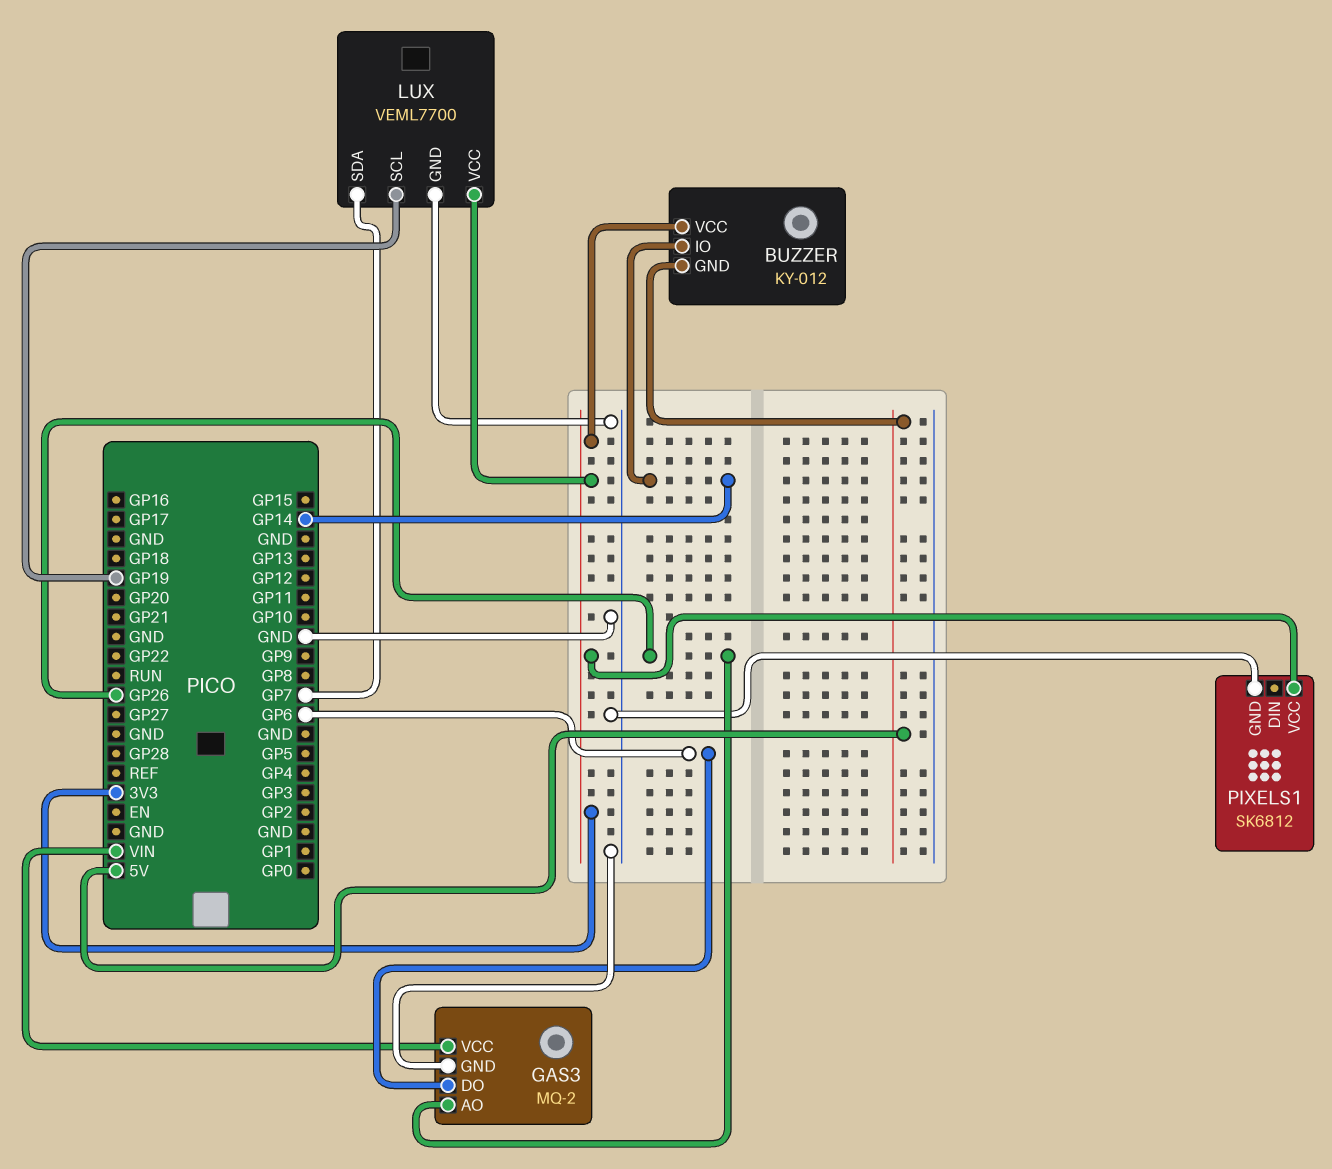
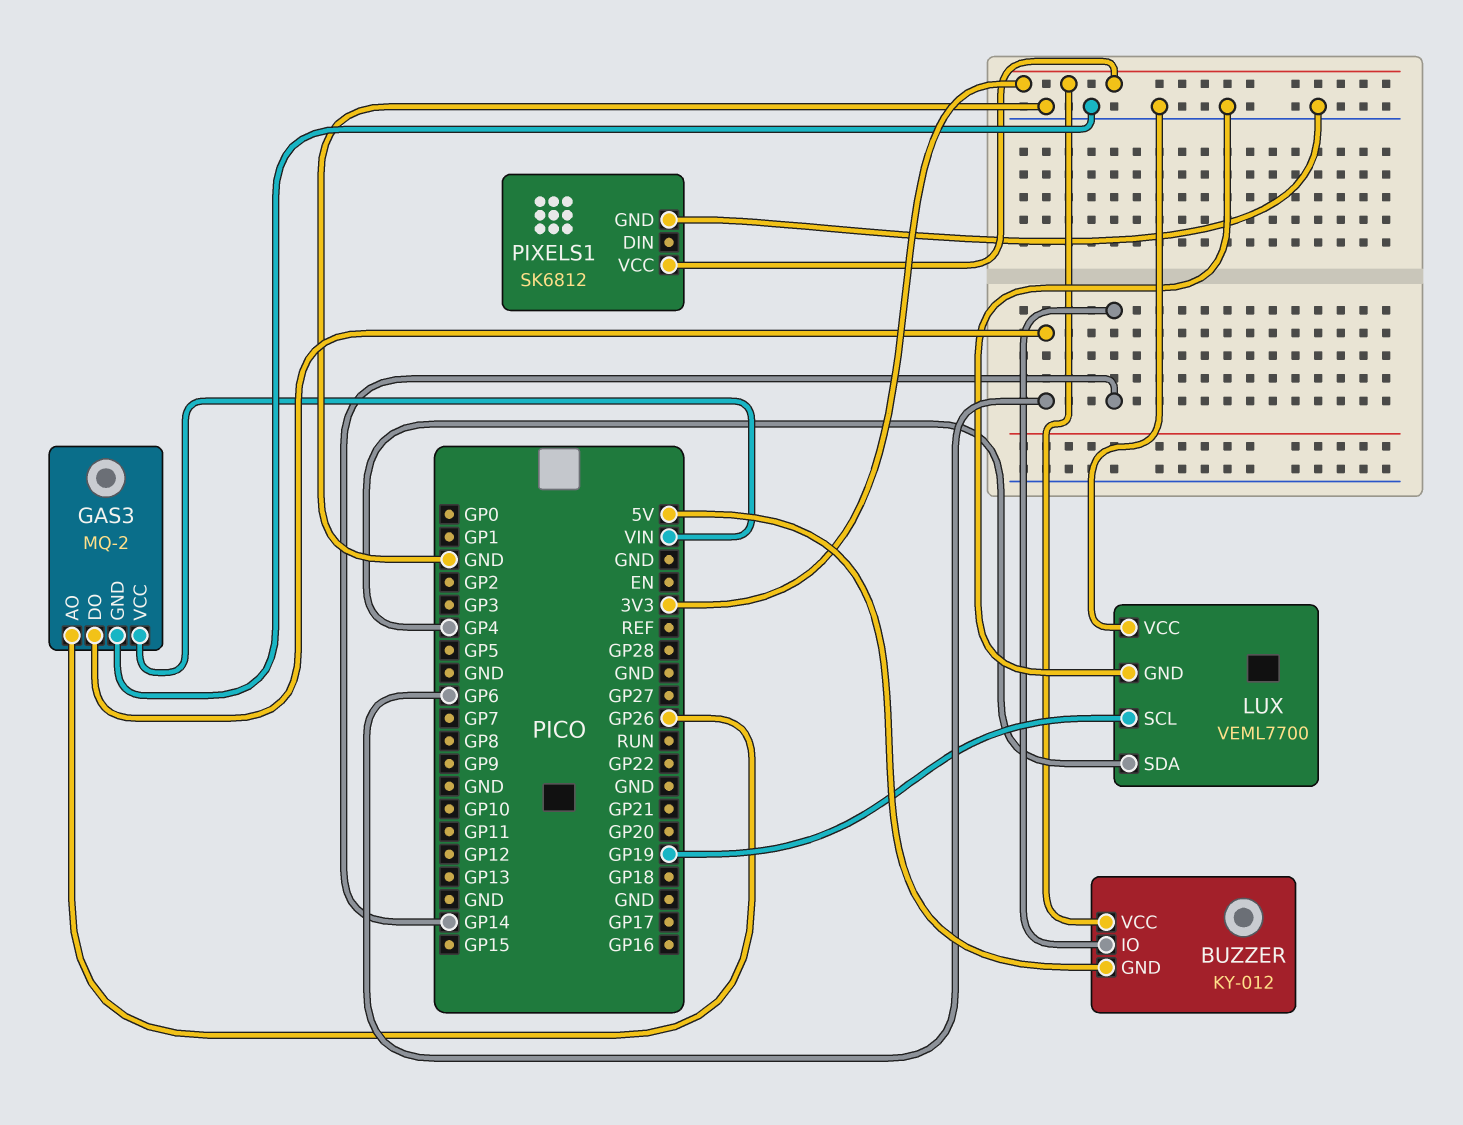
LUX pin SDA: GP7 -> GP4
LUX pin VCC: 3V3 -> GND

